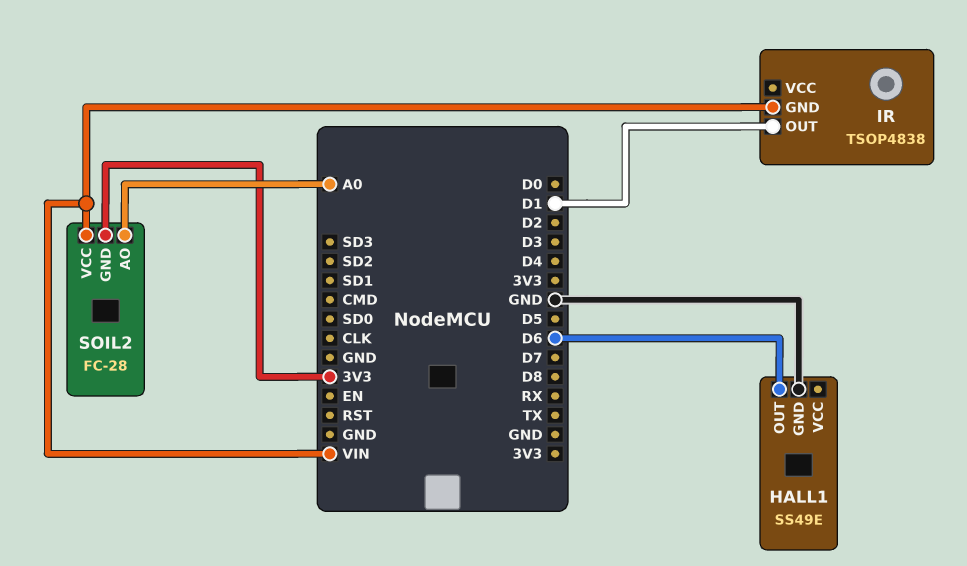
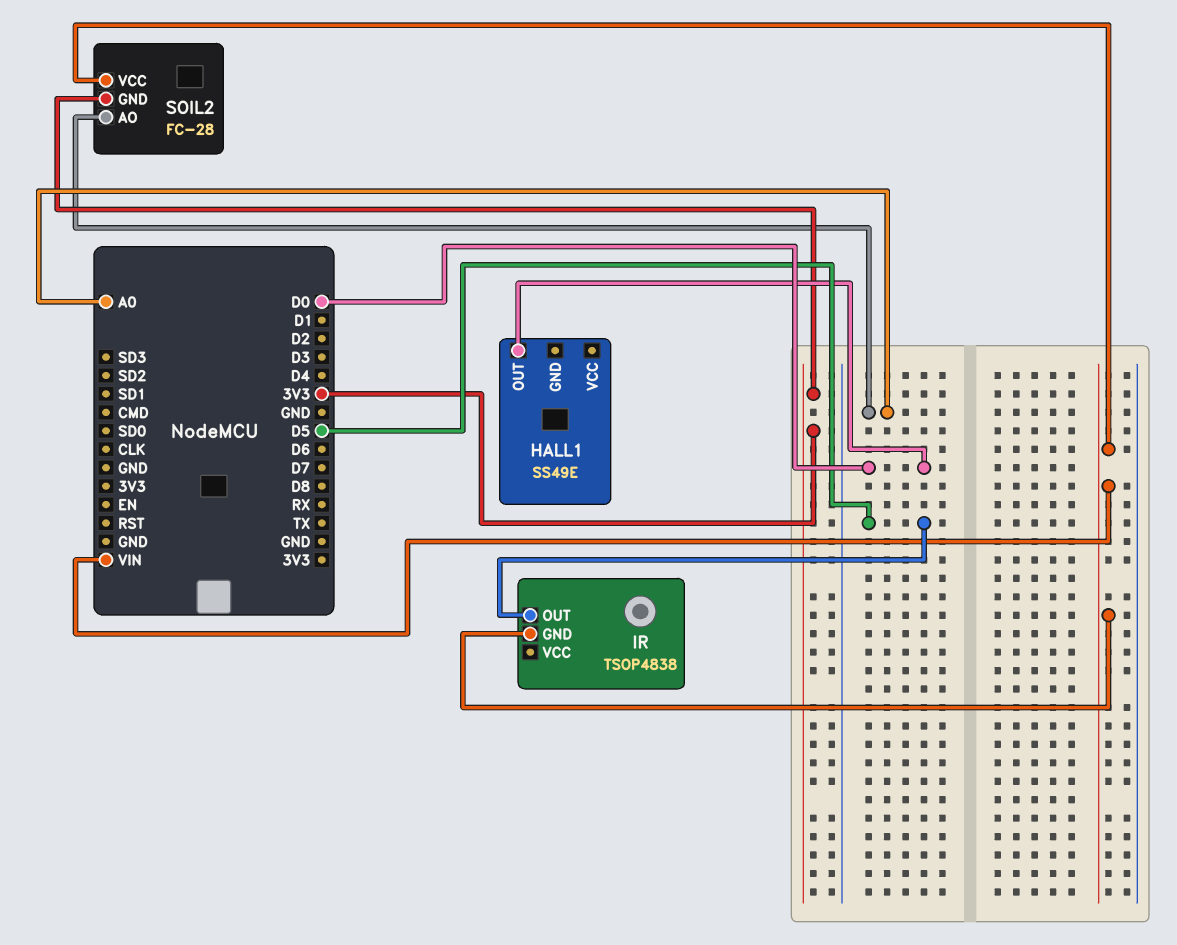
HALL1 pin GND: GND -> none
HALL1 pin OUT: D6 -> D0
IR pin OUT: D1 -> D5

